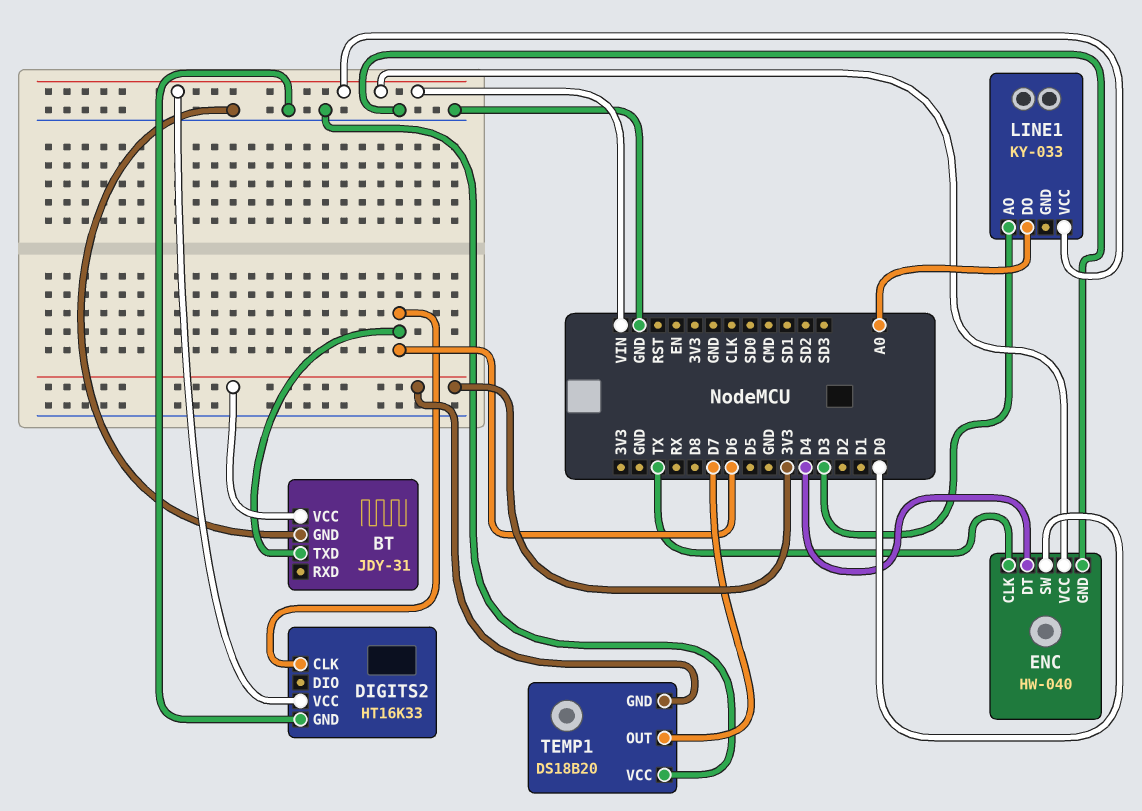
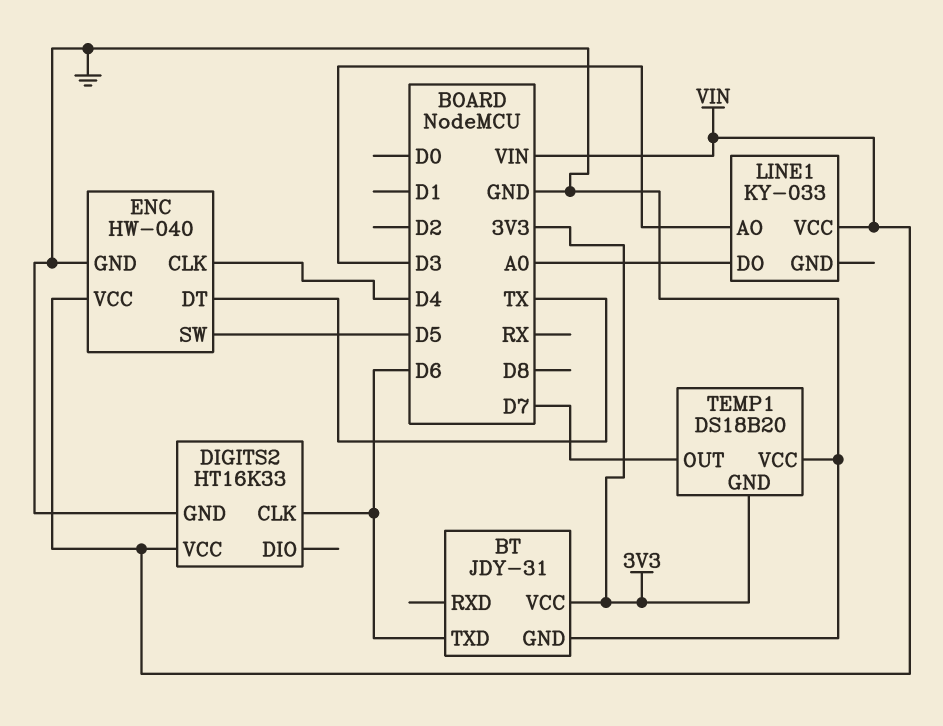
ENC pin CLK: TX -> D4
ENC pin DT: D4 -> TX
ENC pin SW: D0 -> D5

